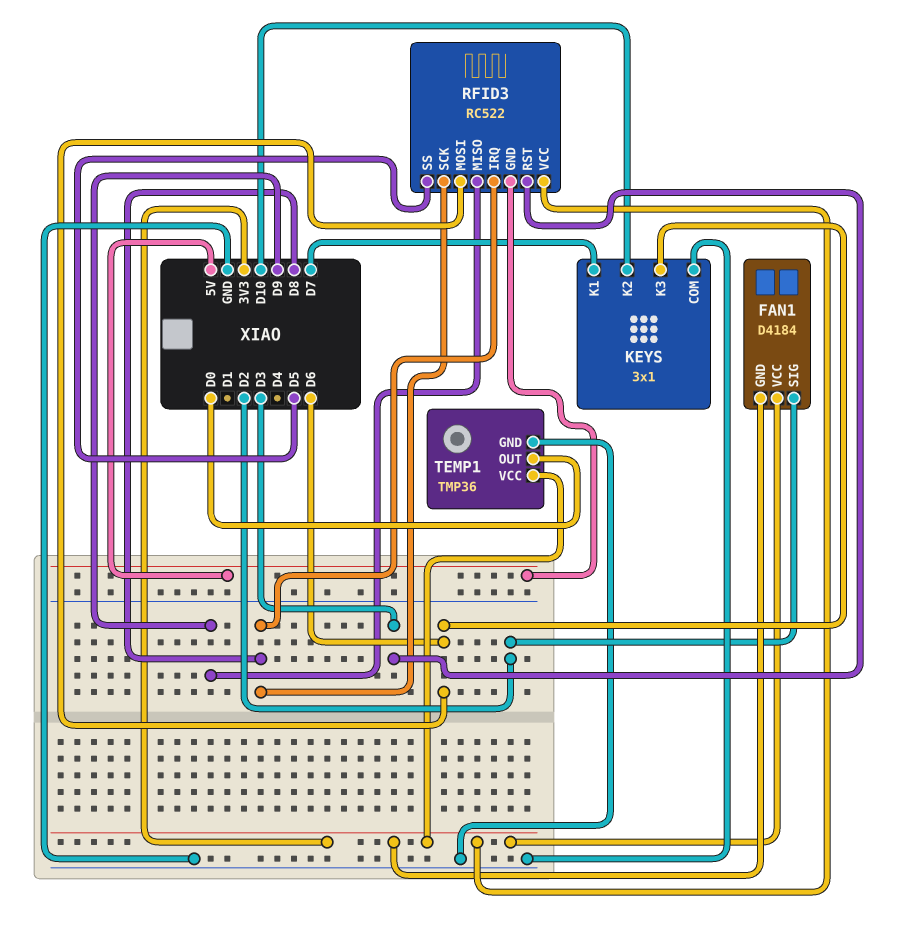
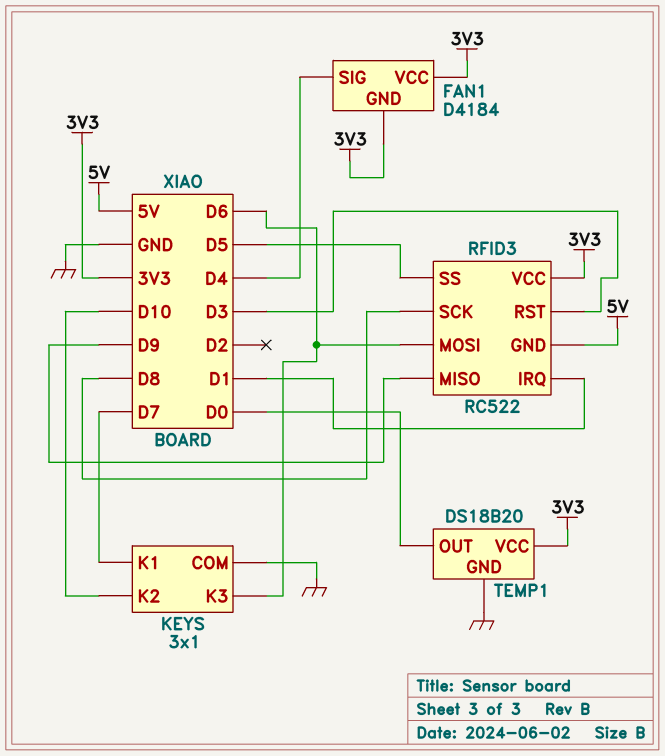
FAN1 pin SIG: D2 -> D4
RFID3 pin IRQ: D8 -> D1
TEMP1: TMP36 -> DS18B20

